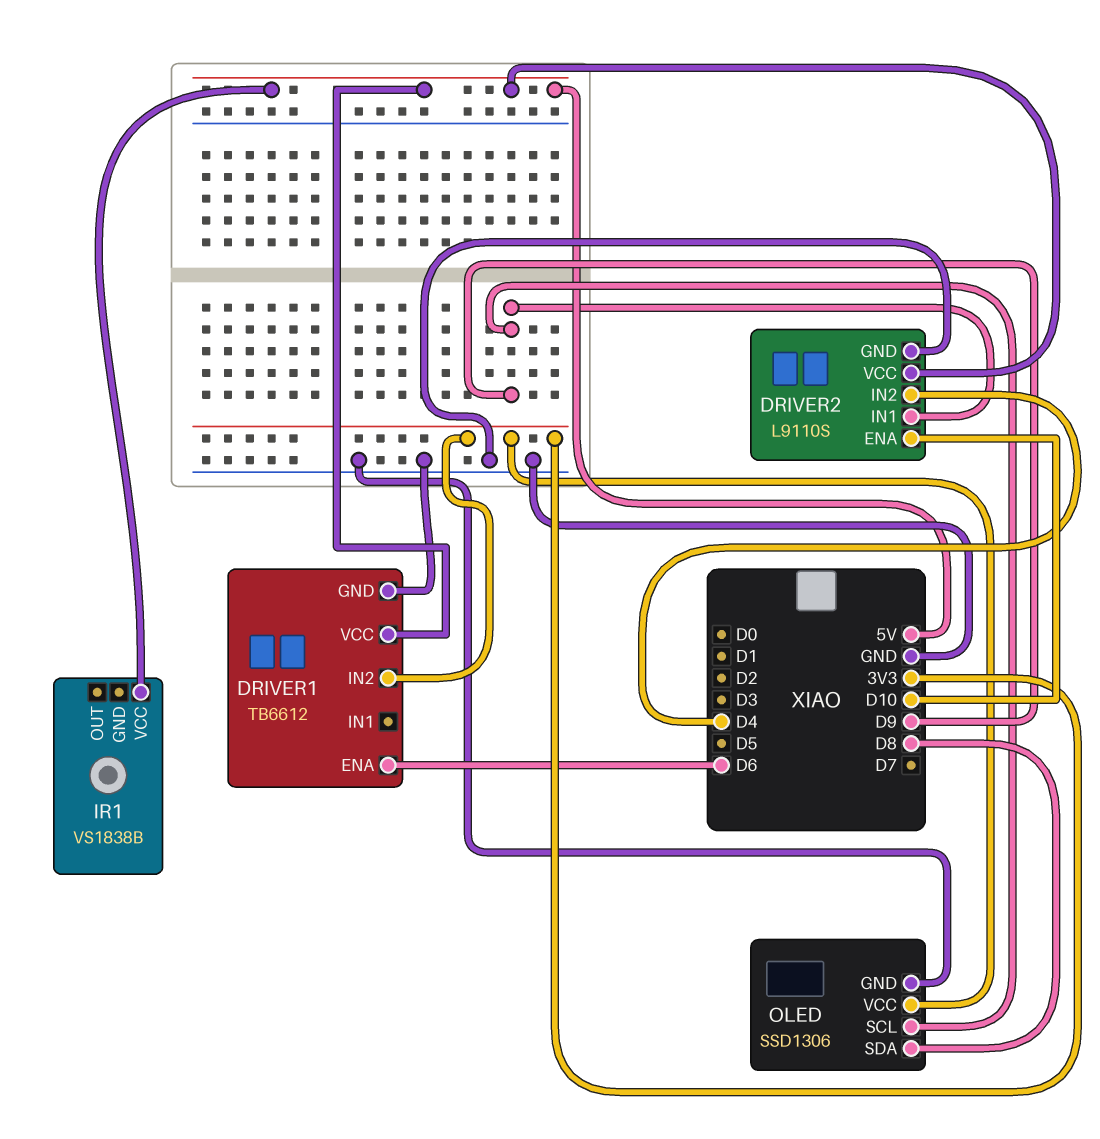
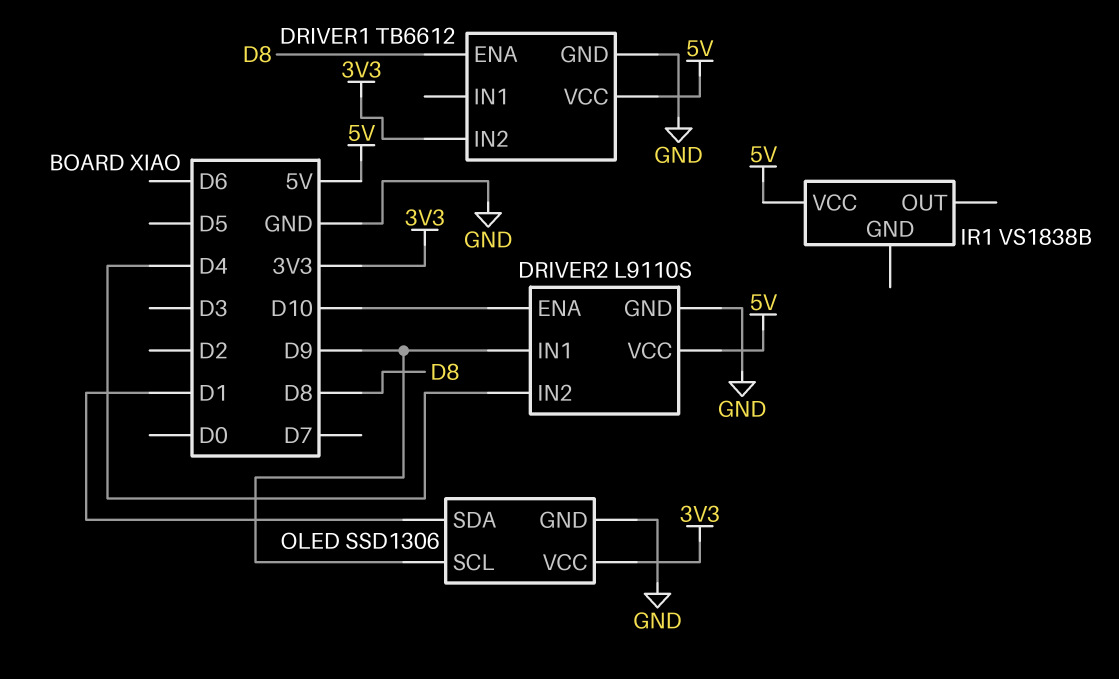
DRIVER1 pin ENA: D6 -> D8
OLED pin SDA: D8 -> D1

